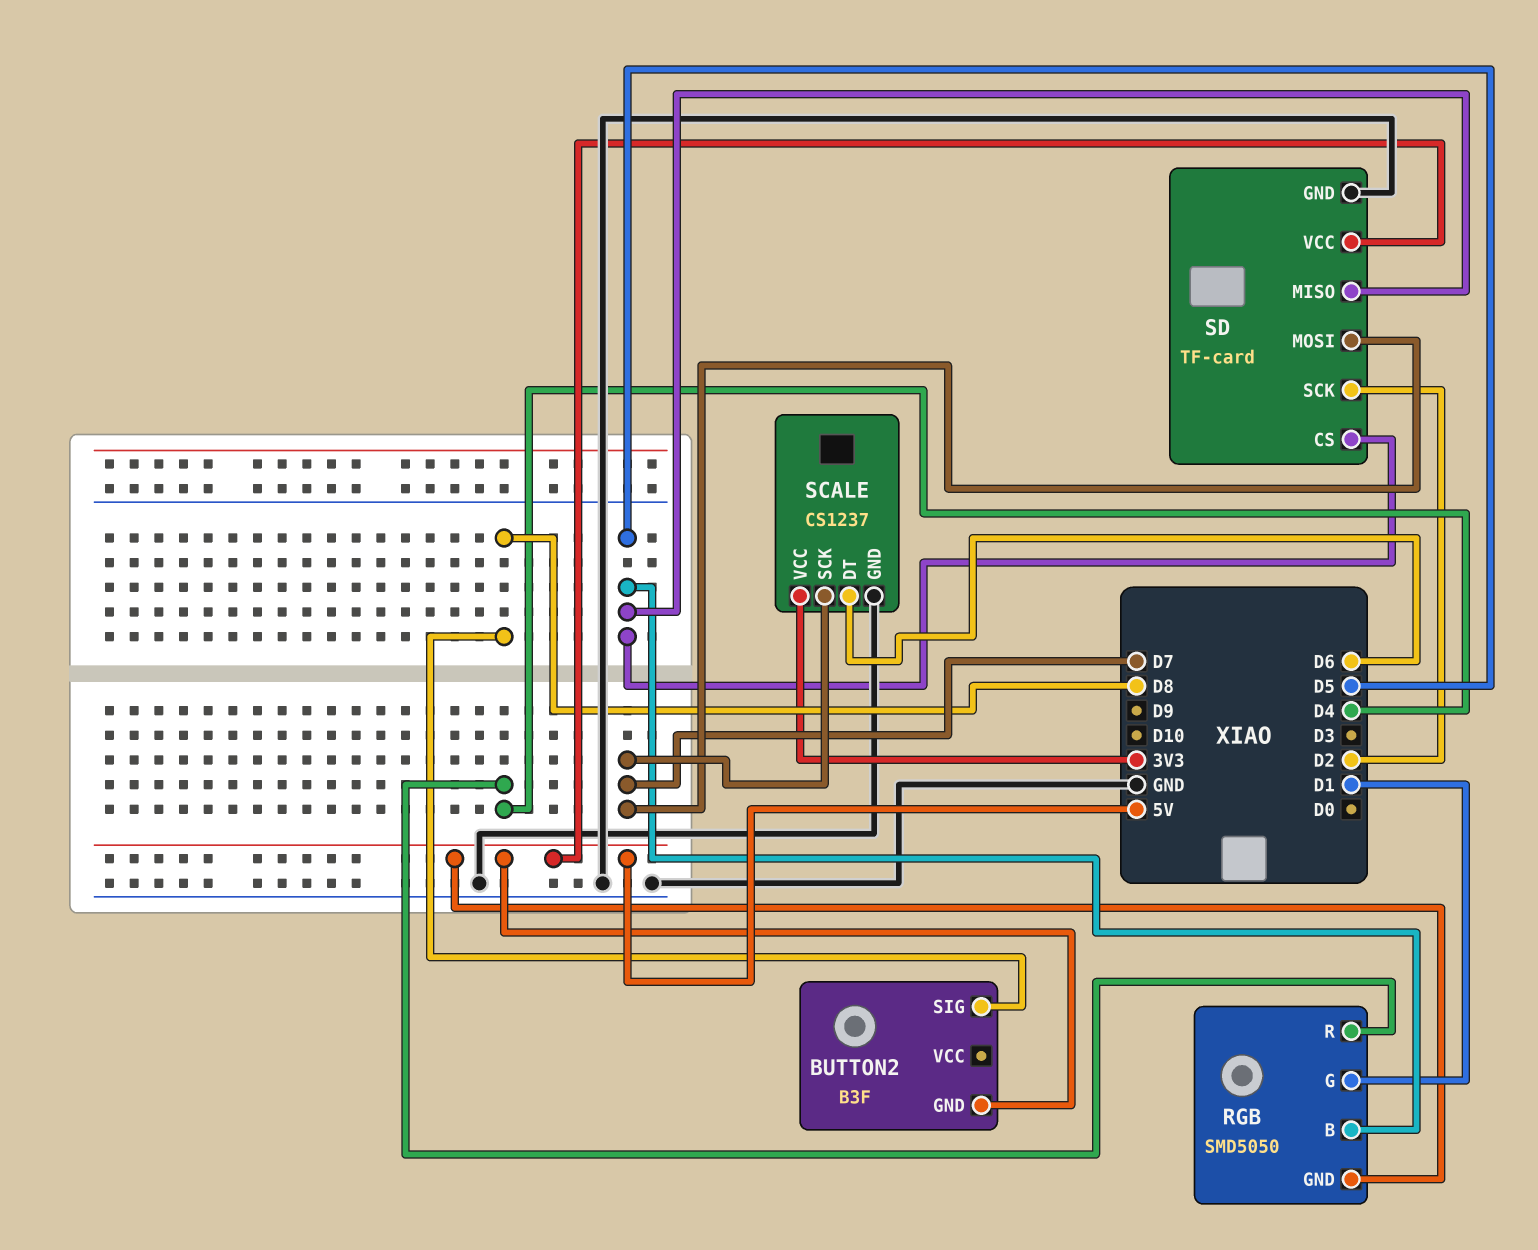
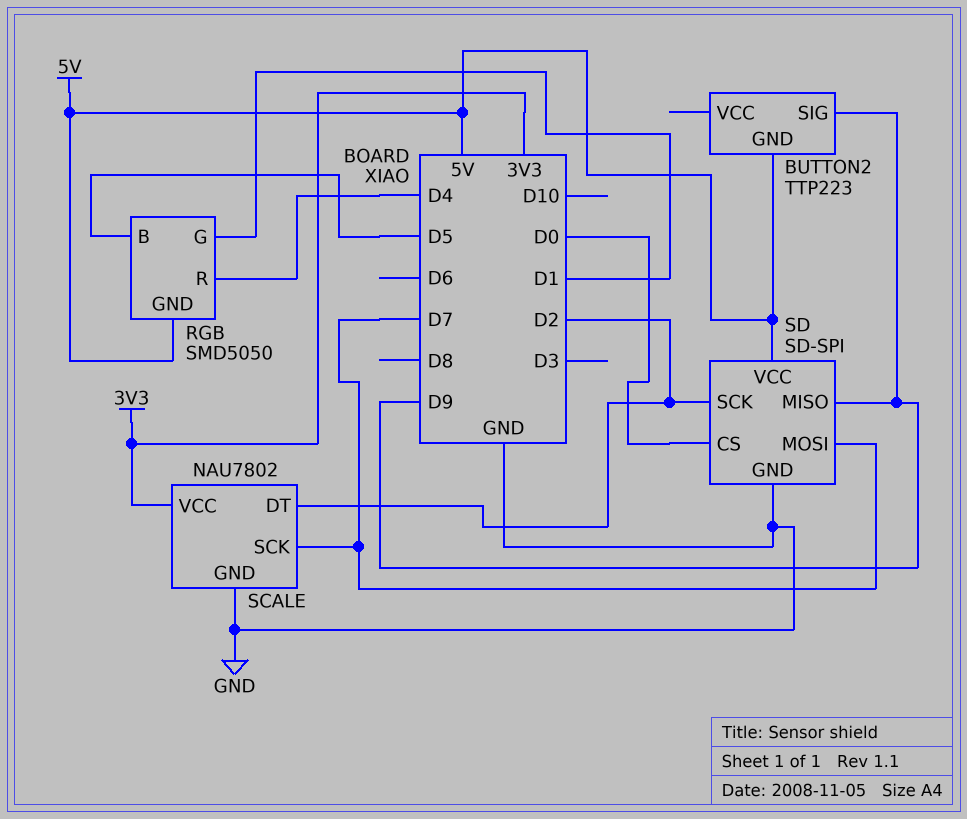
BUTTON2: B3F -> TTP223
BUTTON2 pin SIG: D8 -> D9
SCALE: CS1237 -> NAU7802
SCALE pin DT: D6 -> D2
SD: TF-card -> SD-SPI
SD pin CS: D5 -> D0
SD pin MISO: D5 -> D9

